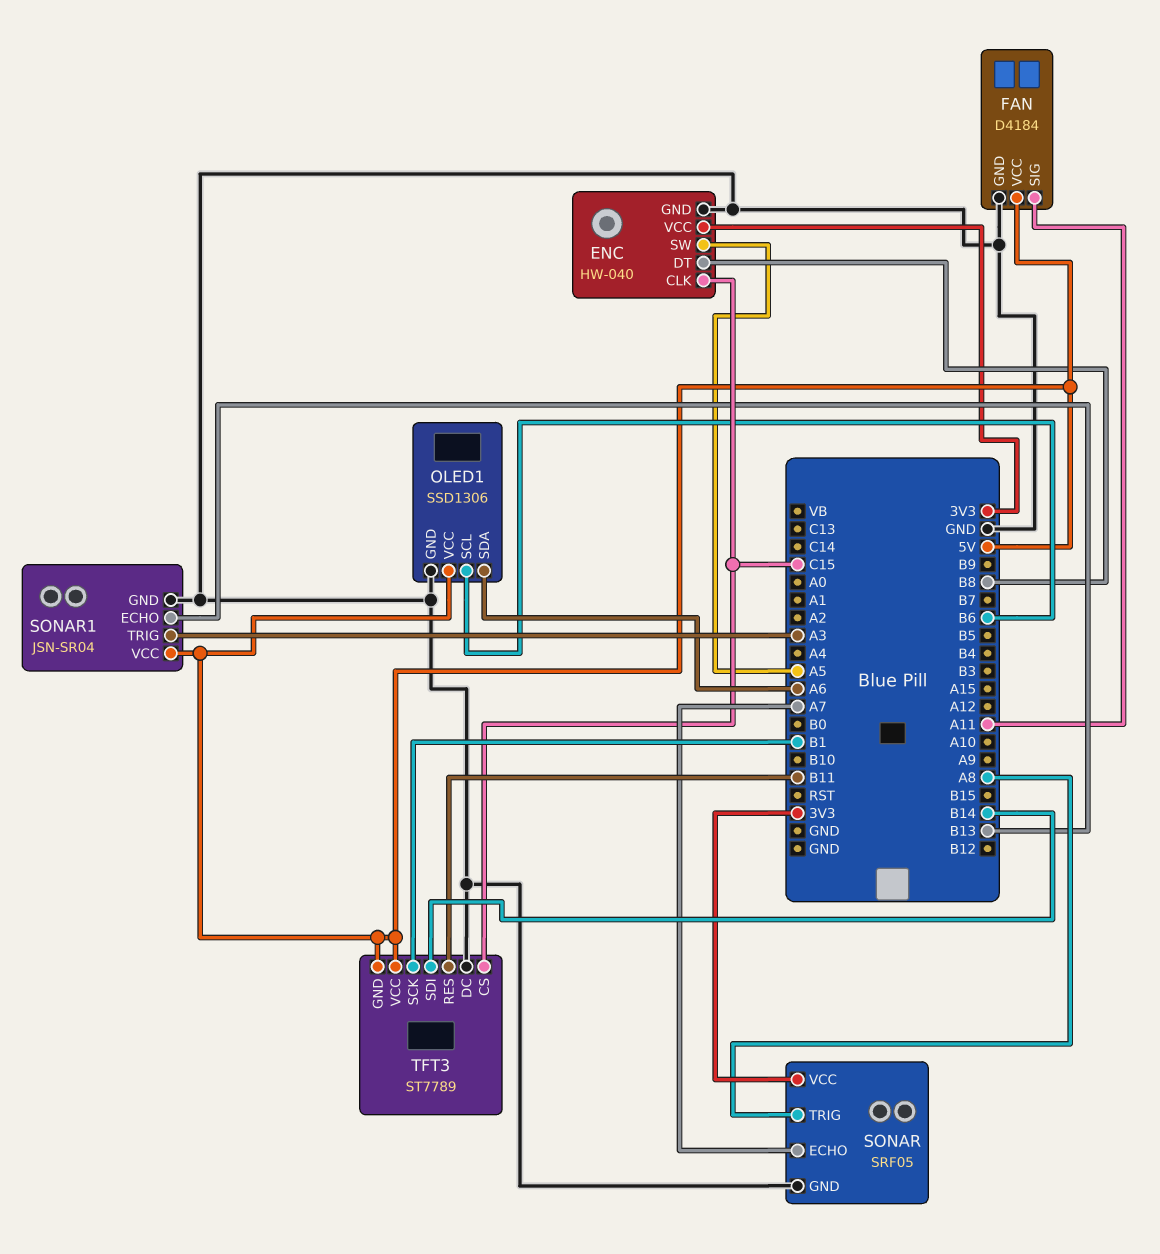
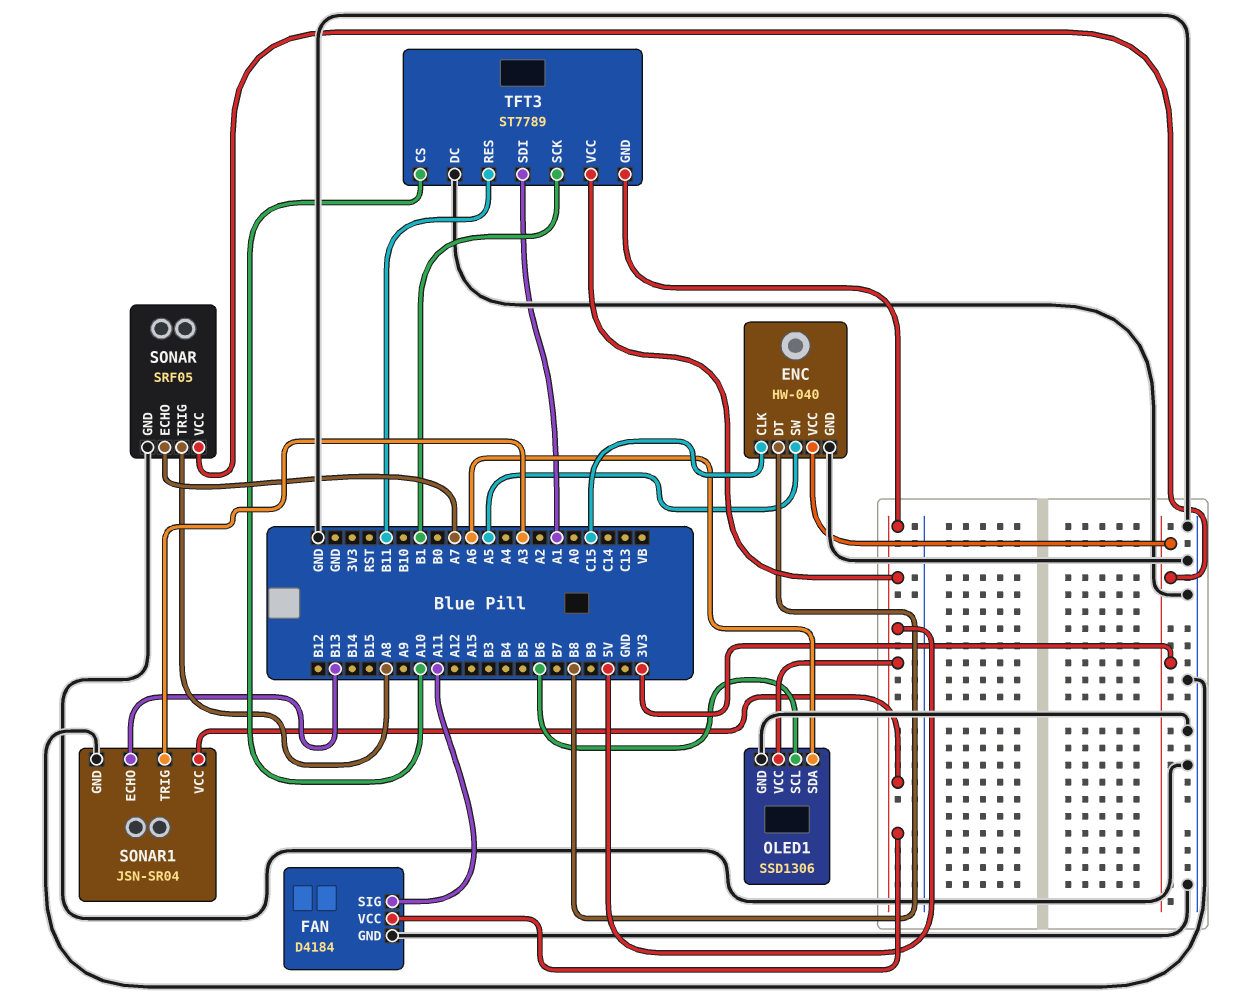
TFT3 pin CS: C15 -> A10
TFT3 pin SDI: B14 -> A1

